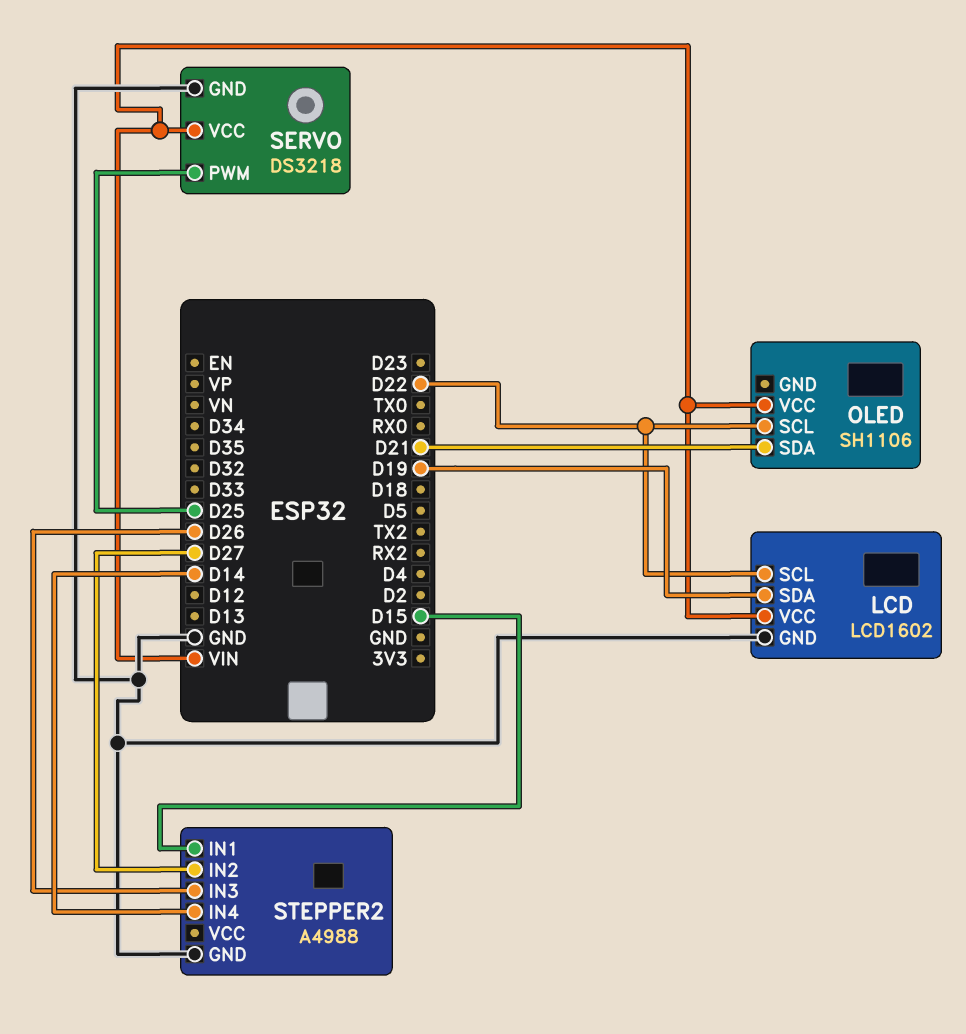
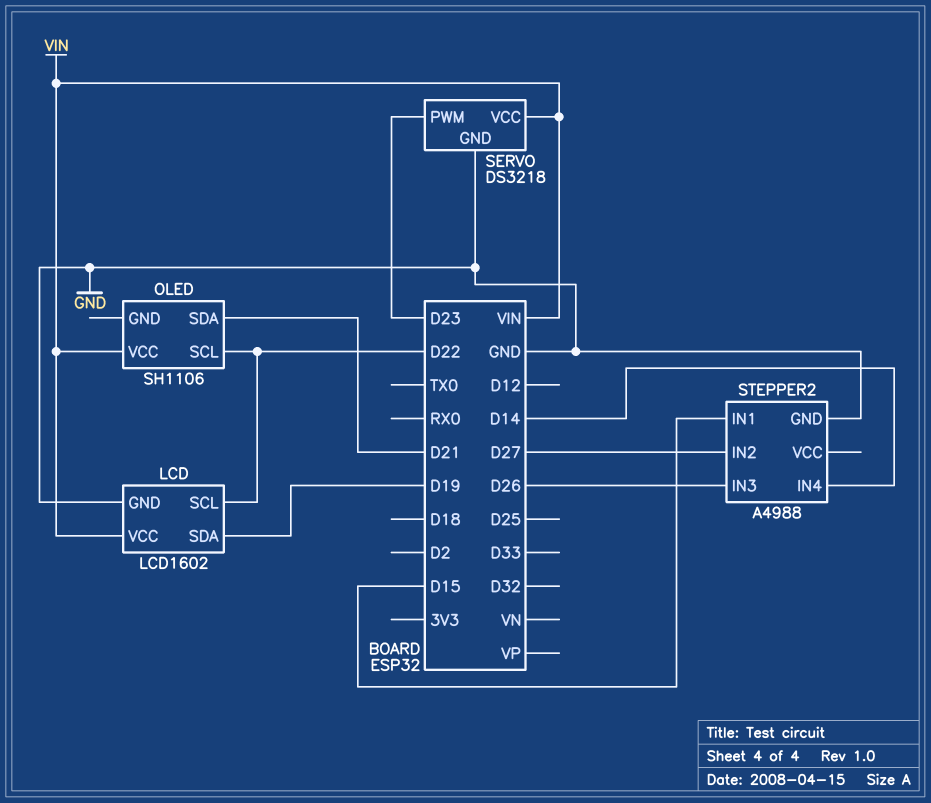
SERVO pin PWM: D25 -> D23

